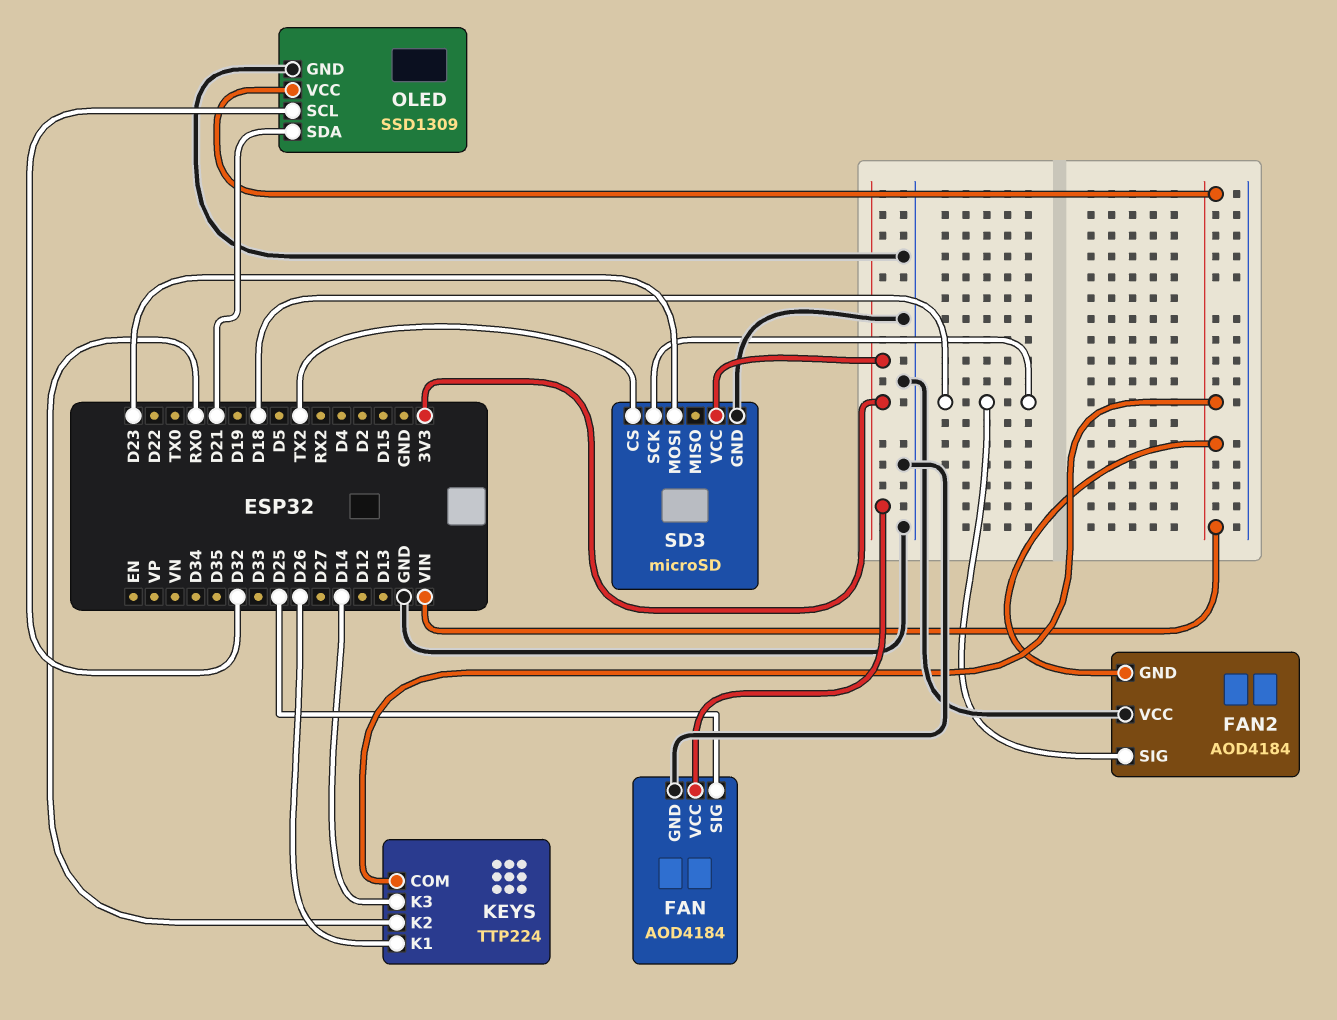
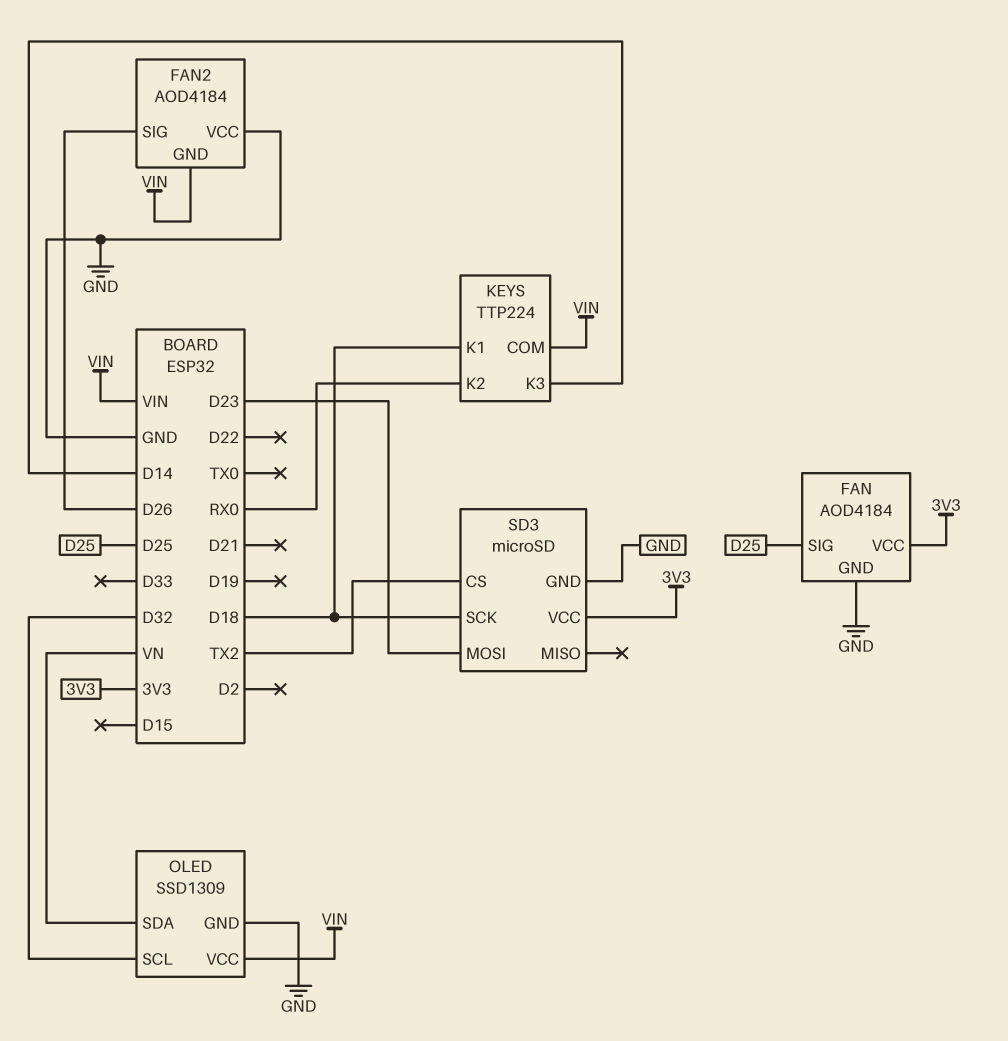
FAN2 pin SIG: D18 -> D26
KEYS pin K1: D26 -> D18
OLED pin SDA: D21 -> VN

